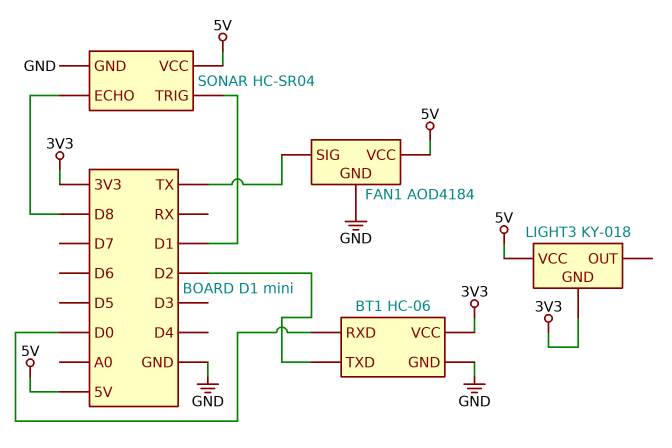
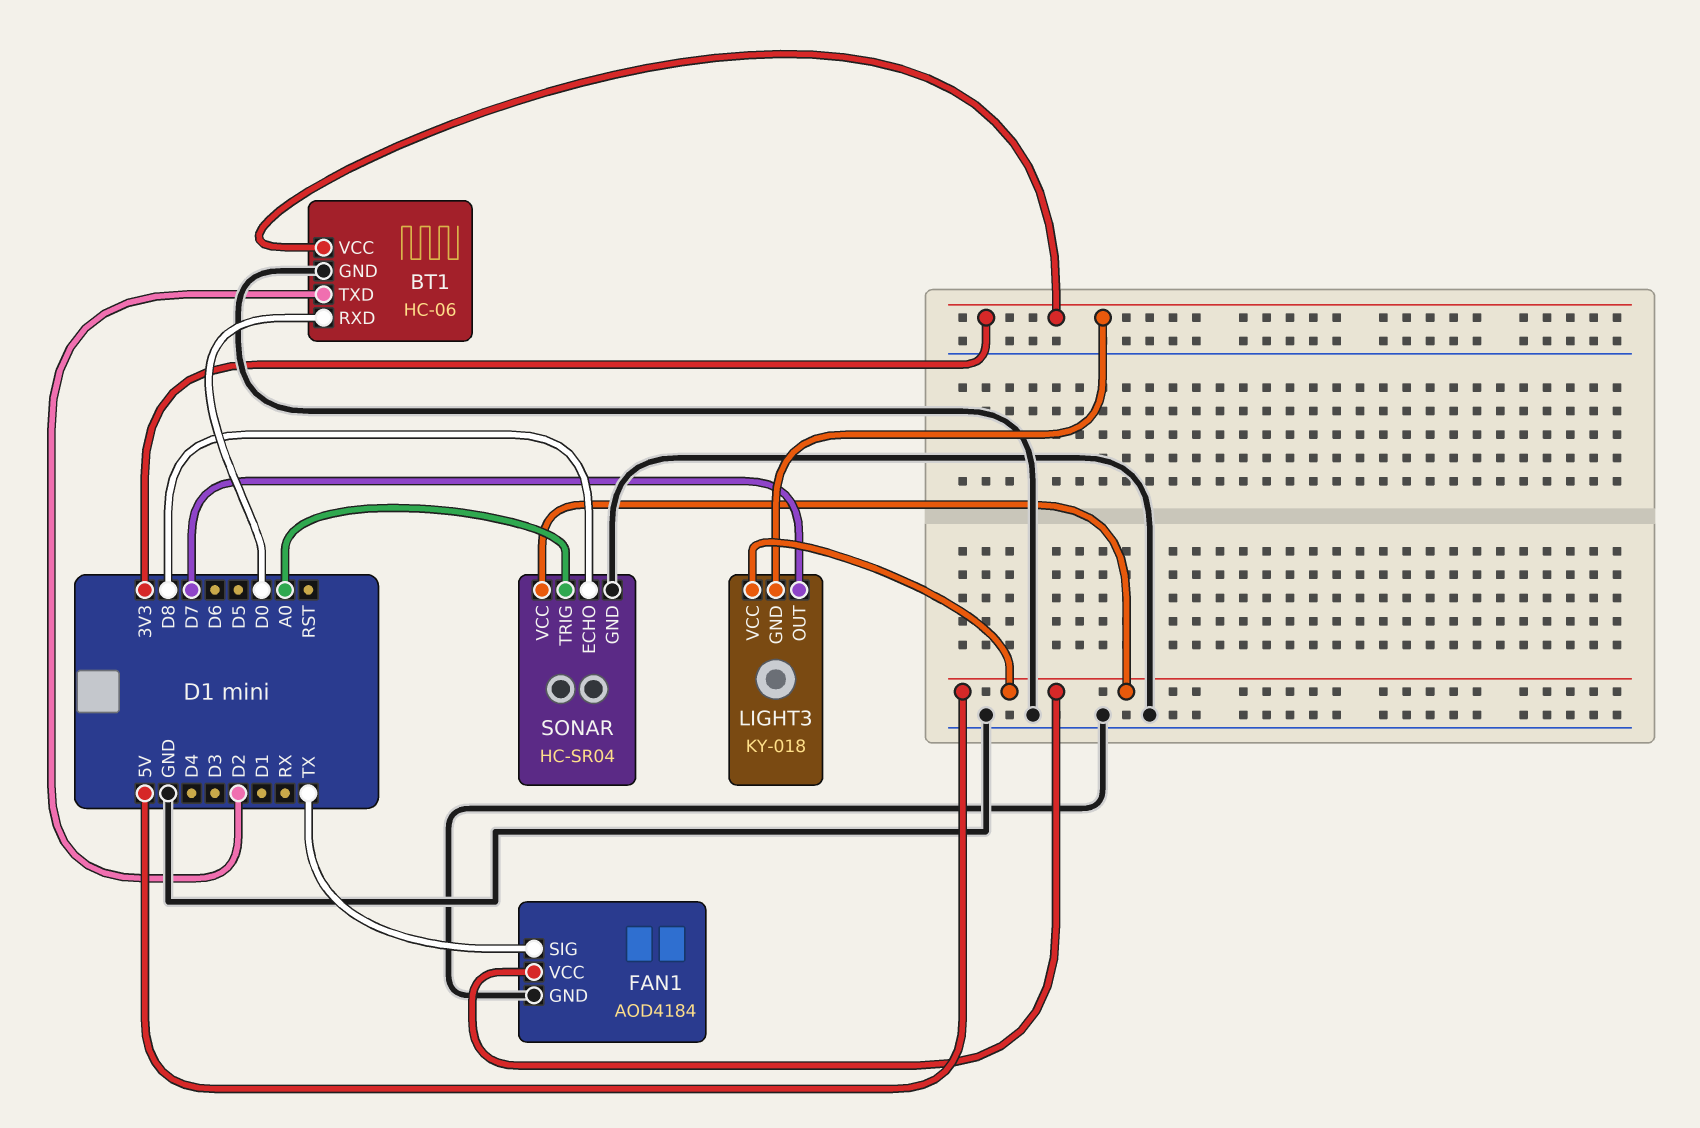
LIGHT3 pin OUT: none -> D7
SONAR pin TRIG: D1 -> A0

